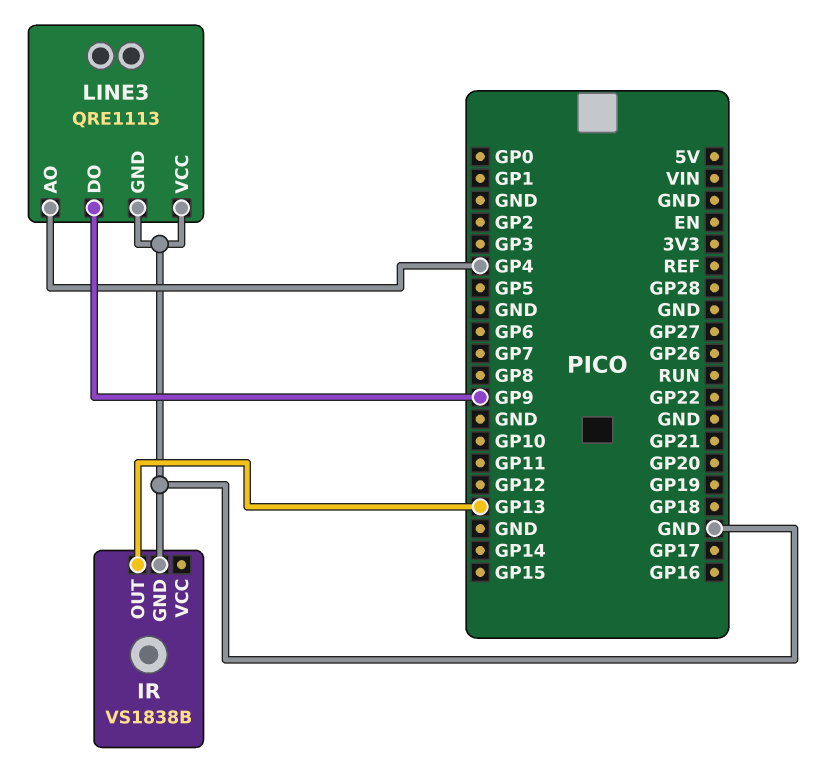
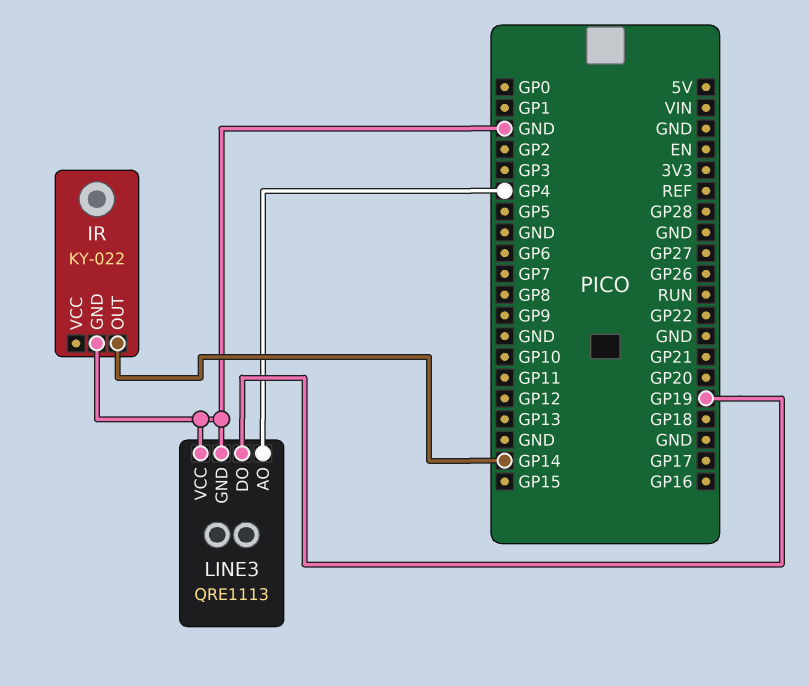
IR: VS1838B -> KY-022
IR pin OUT: GP13 -> GP14
LINE3 pin DO: GP9 -> GP19

